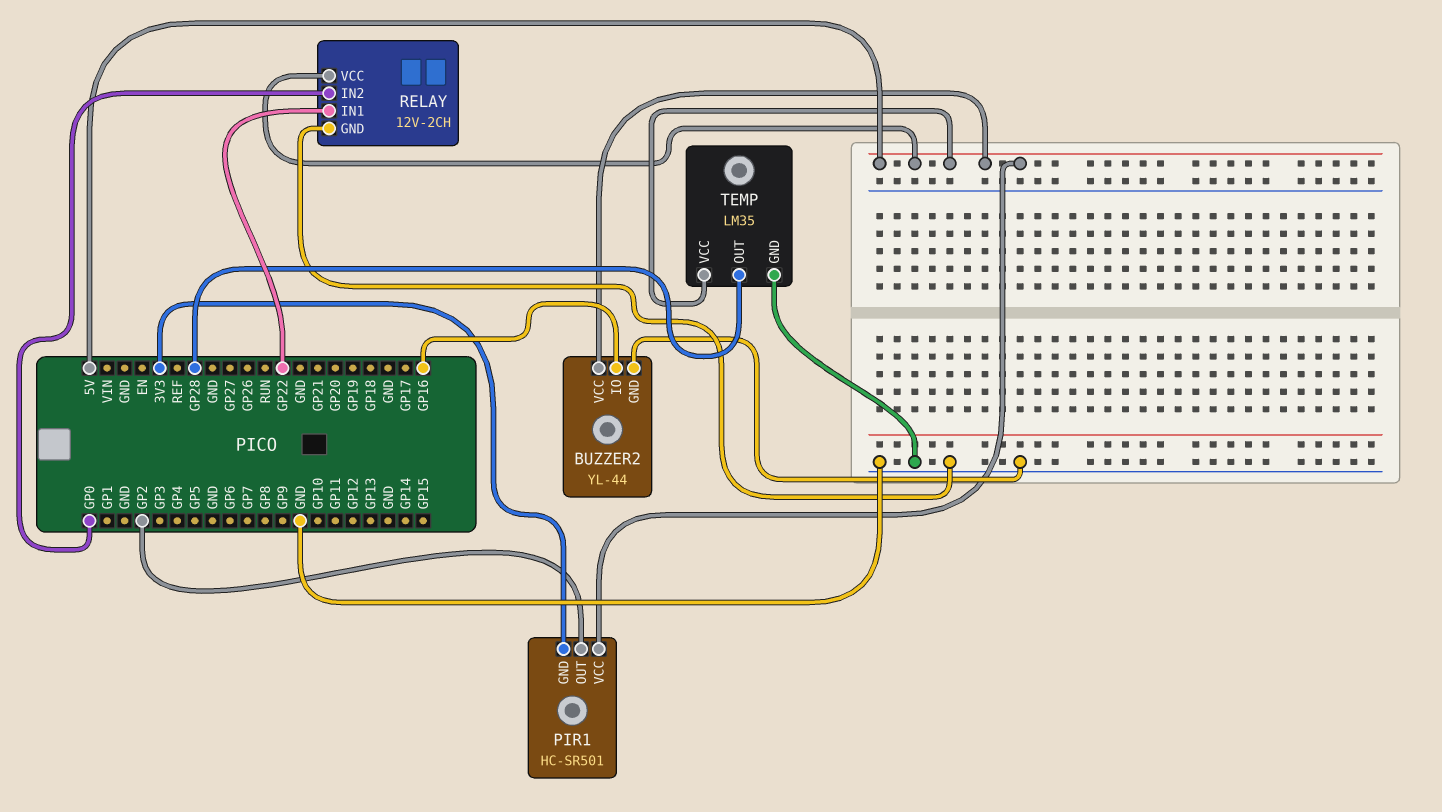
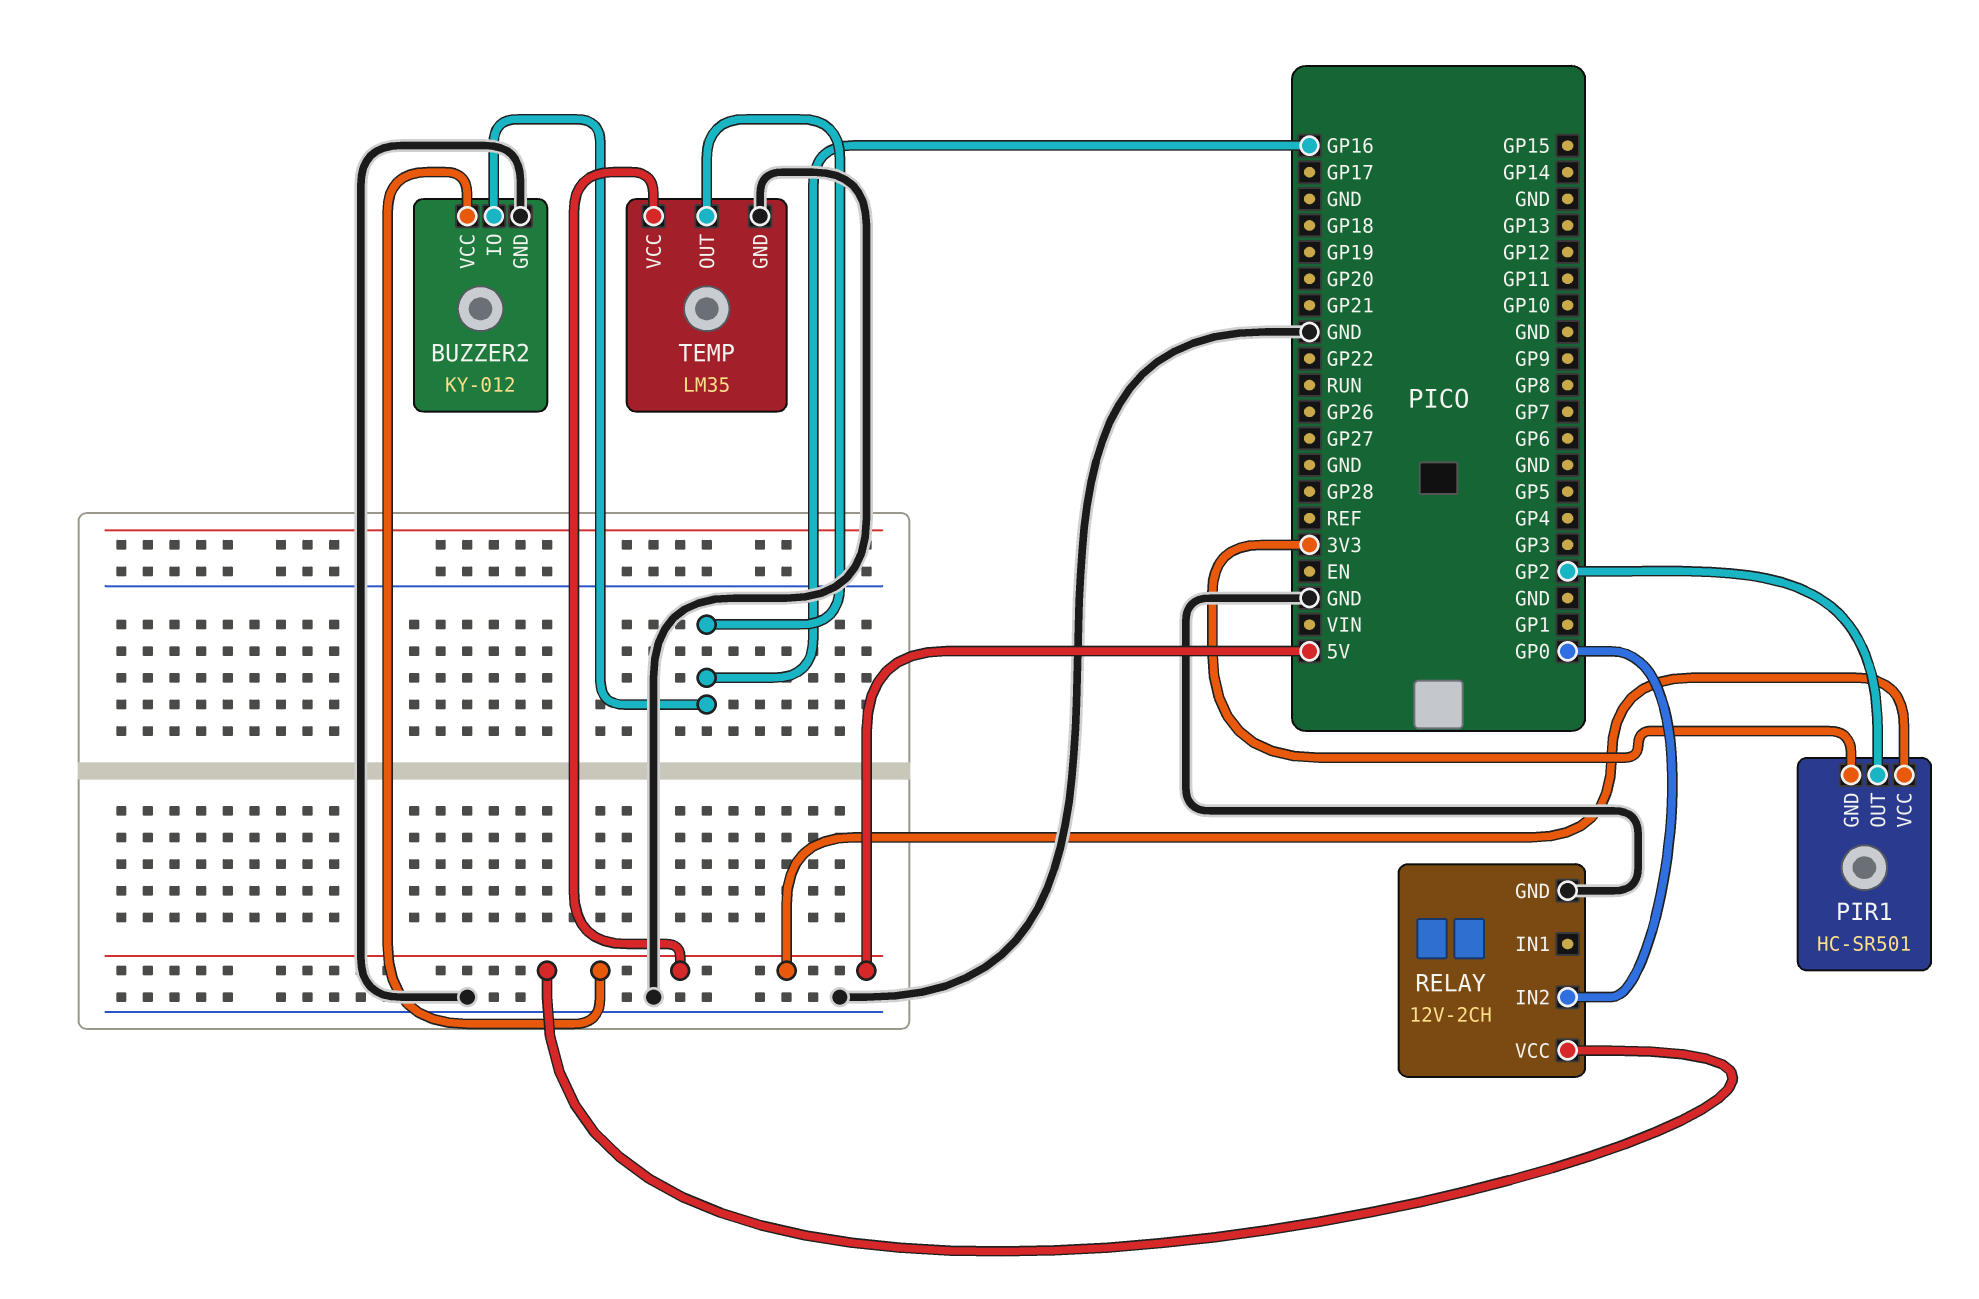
BUZZER2: YL-44 -> KY-012
RELAY pin IN1: GP22 -> none
TEMP pin OUT: GP28 -> GP16

